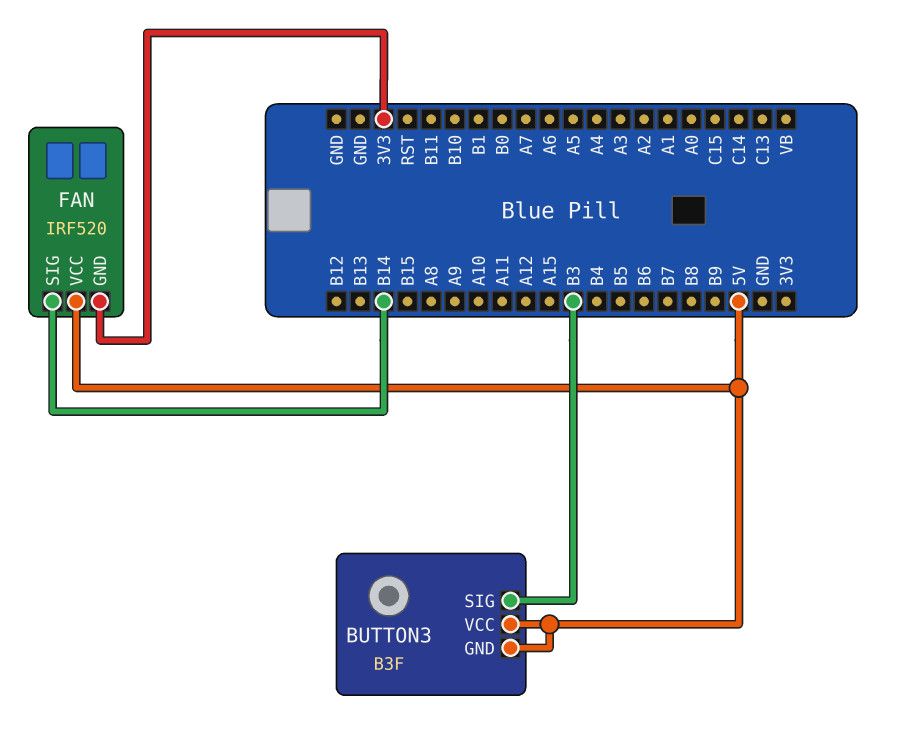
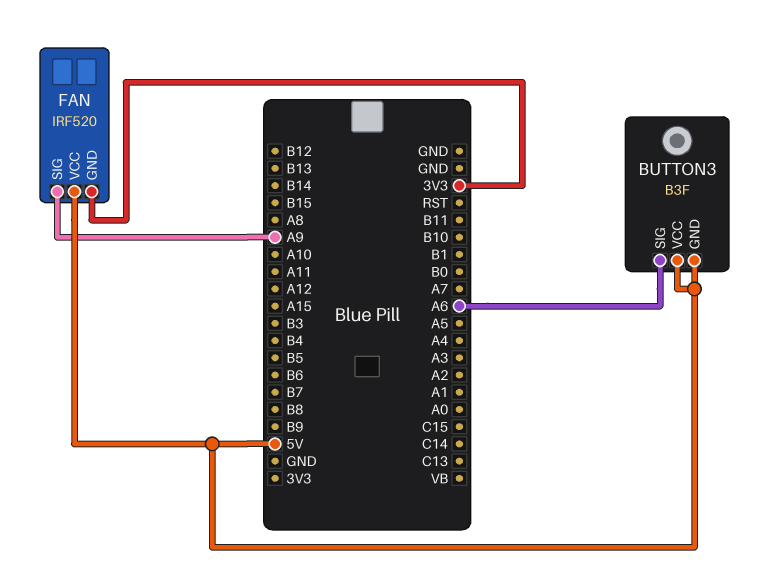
BUTTON3 pin SIG: B3 -> A6
FAN pin SIG: B14 -> A9

